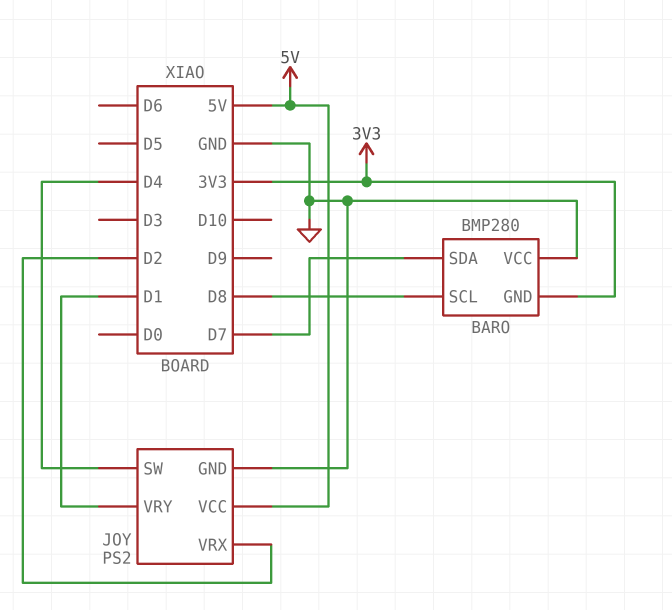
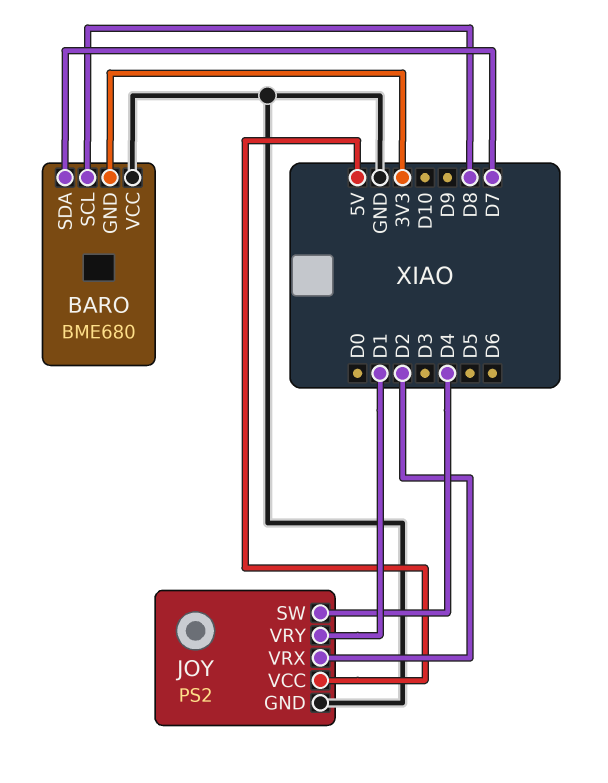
BARO: BMP280 -> BME680

